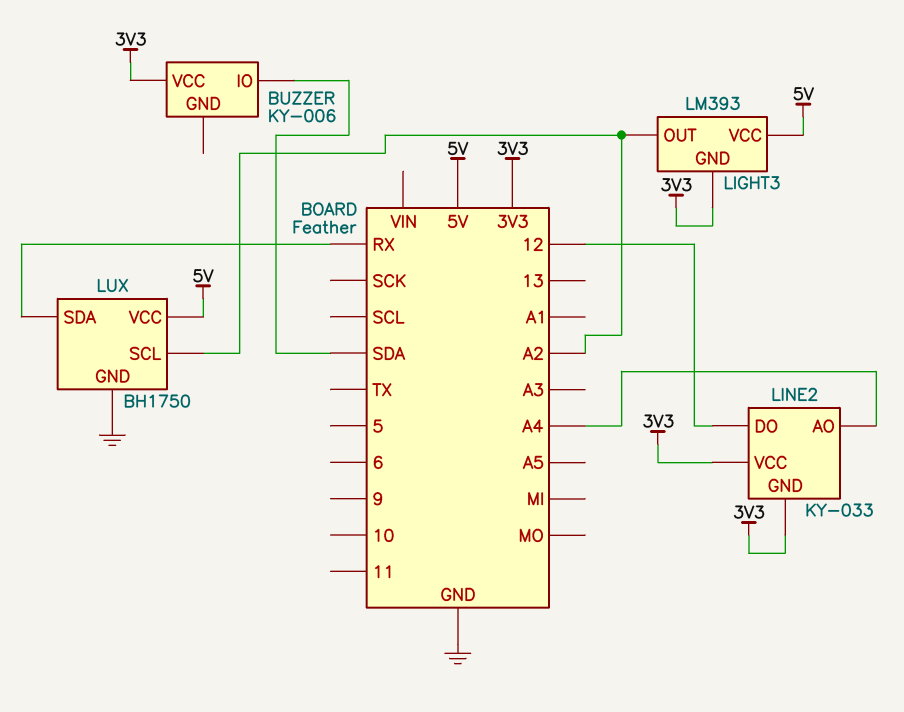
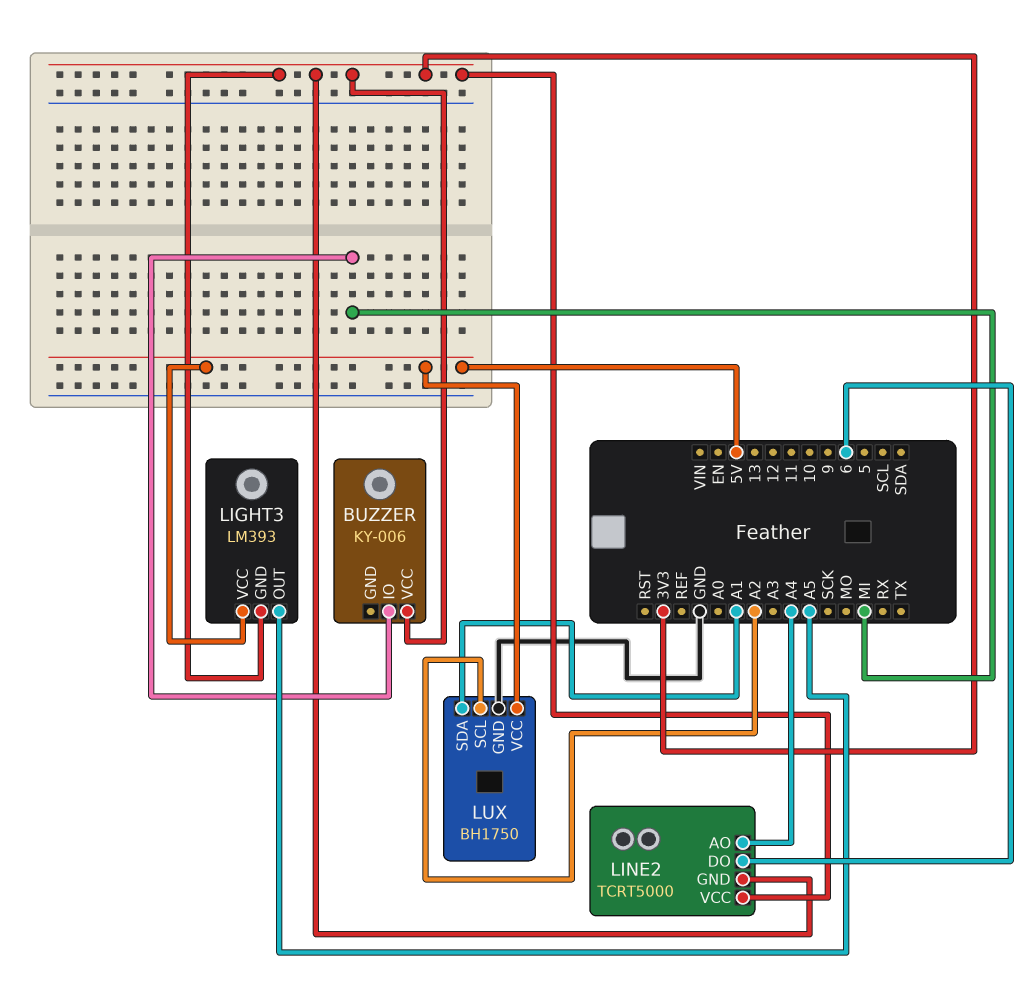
BUZZER pin IO: SDA -> MI
LIGHT3 pin OUT: A2 -> A5
LINE2: KY-033 -> TCRT5000
LINE2 pin DO: 12 -> 6
LUX pin SDA: RX -> A1

